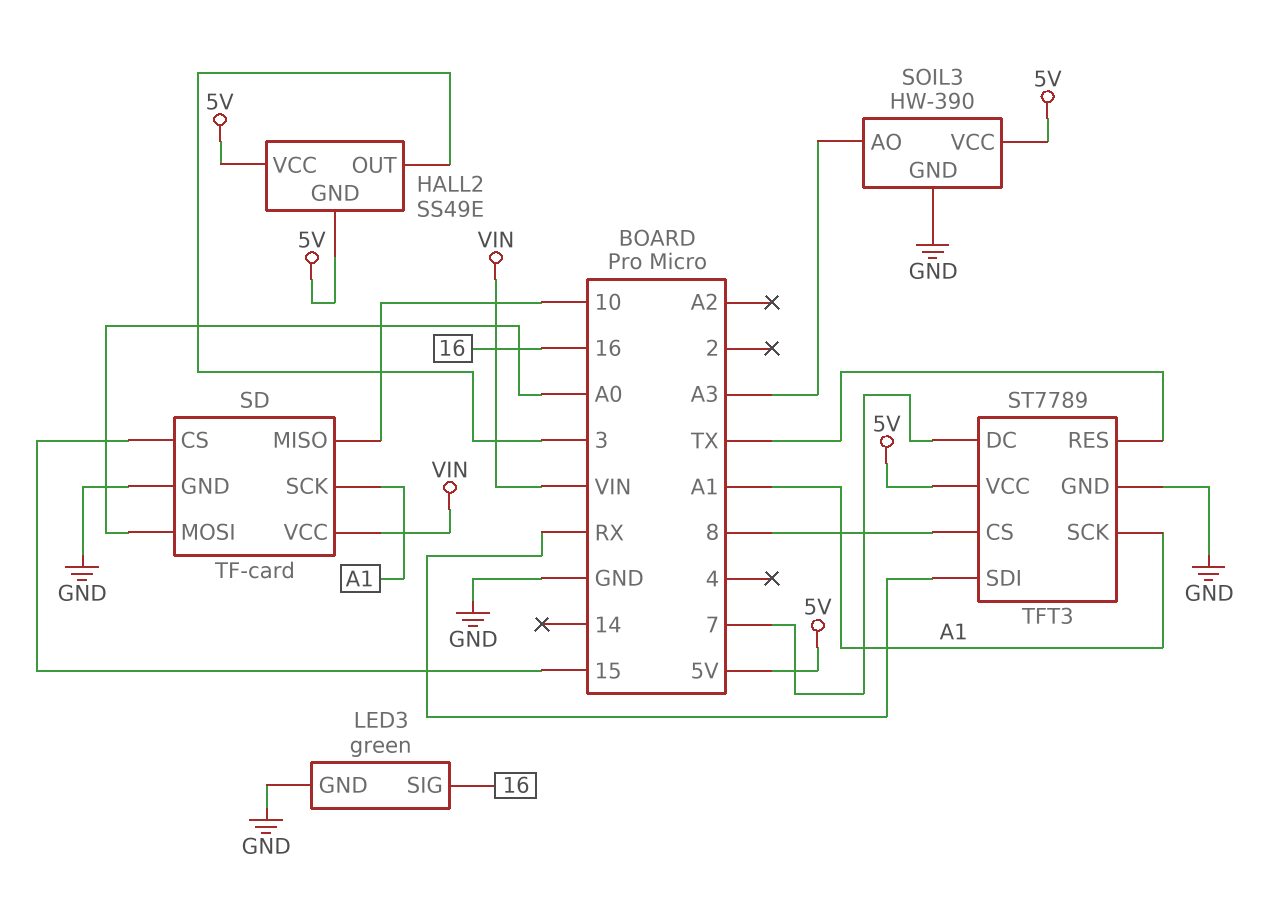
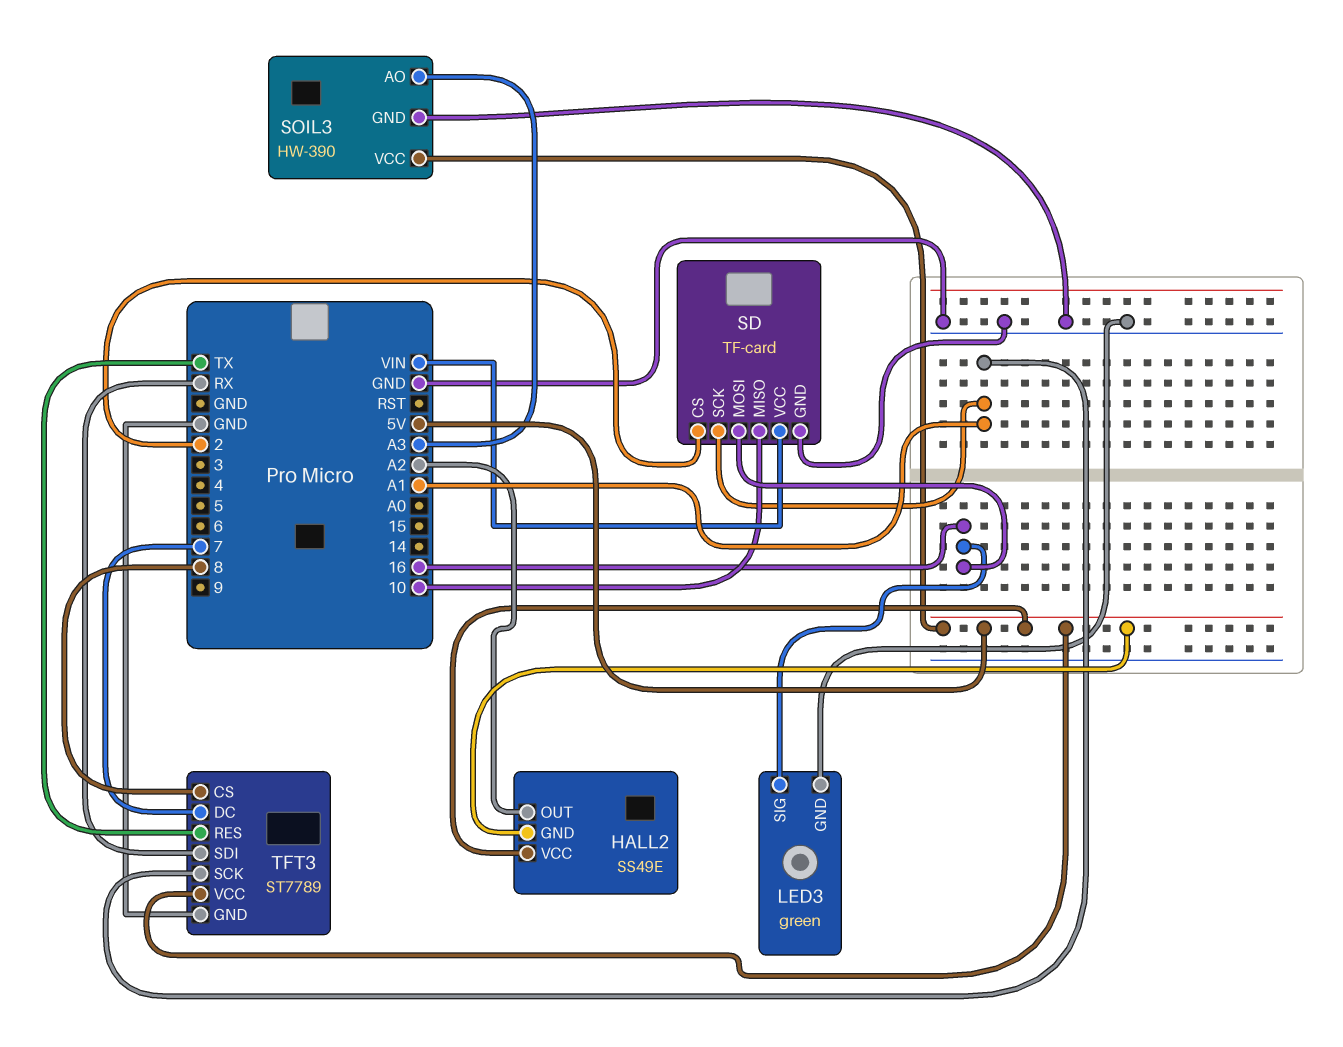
HALL2 pin OUT: 3 -> A2
SD pin CS: 15 -> 2
SD pin MOSI: A0 -> 16

